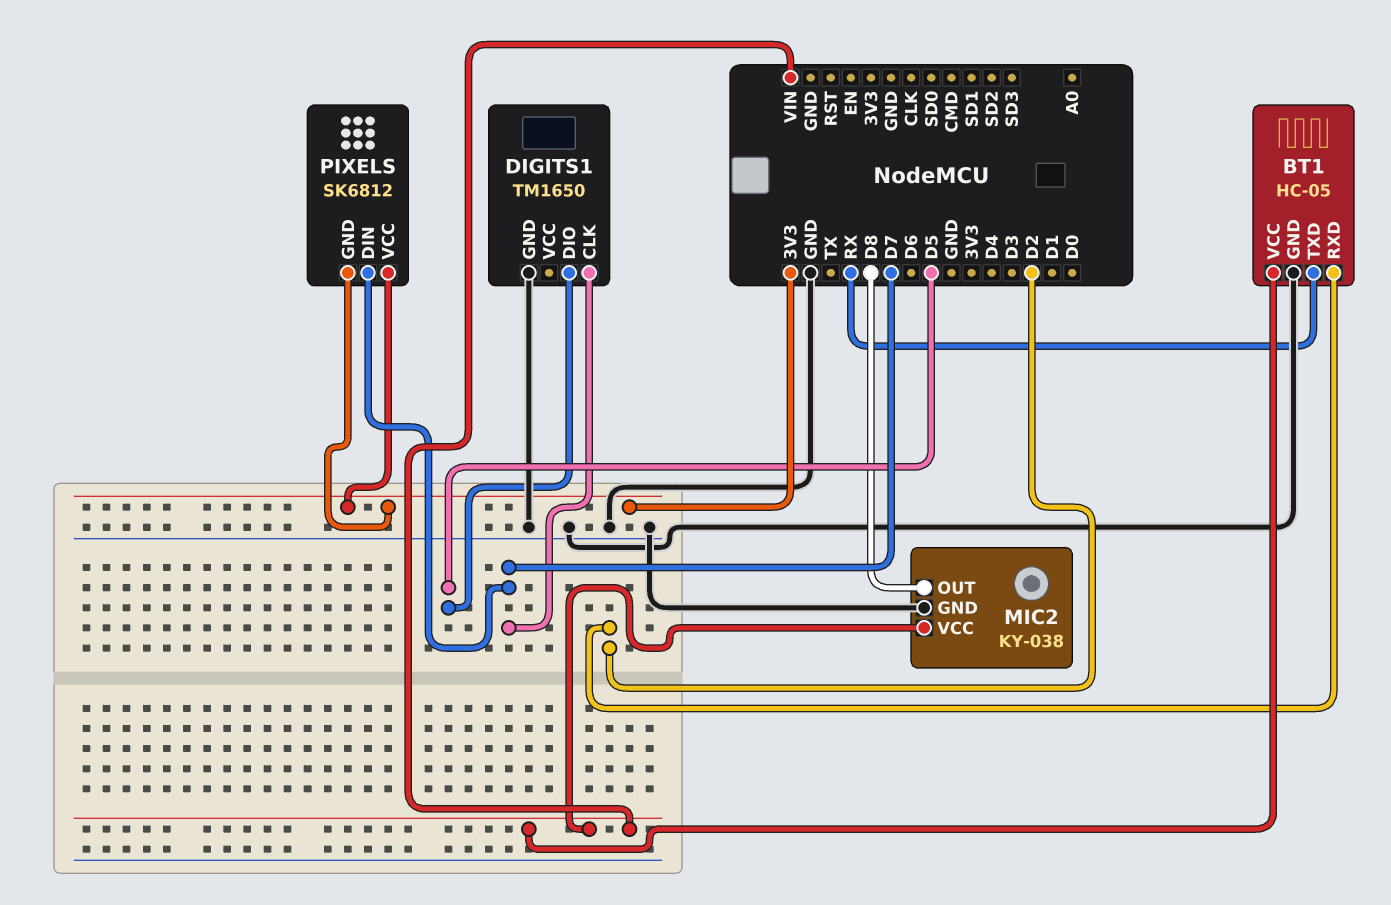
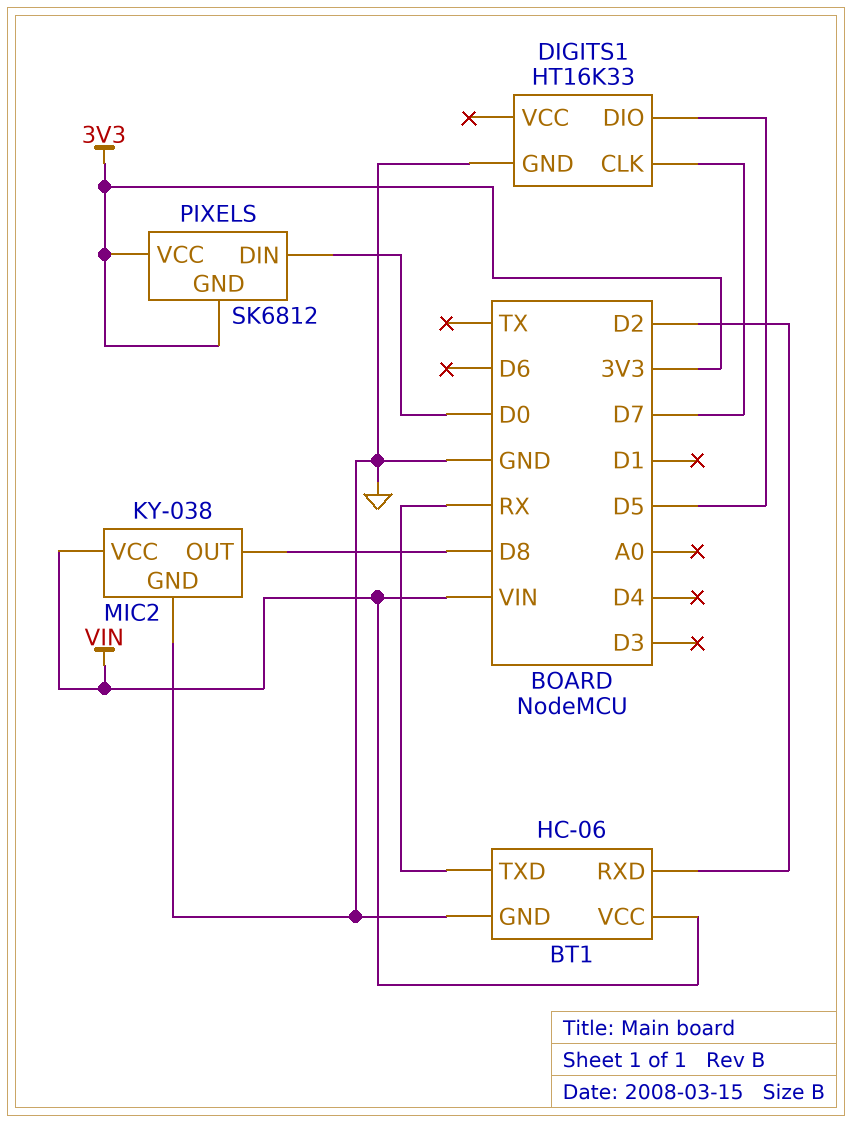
BT1: HC-05 -> HC-06
DIGITS1: TM1650 -> HT16K33
PIXELS pin DIN: D7 -> D0

